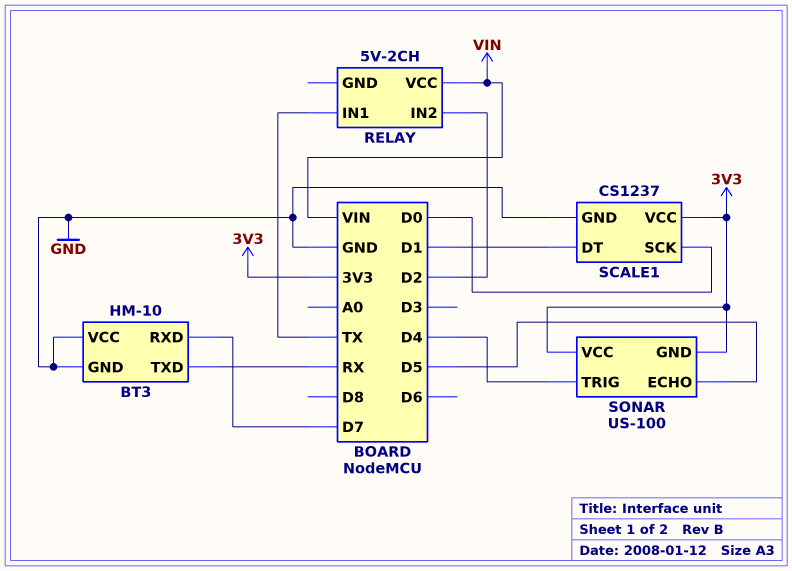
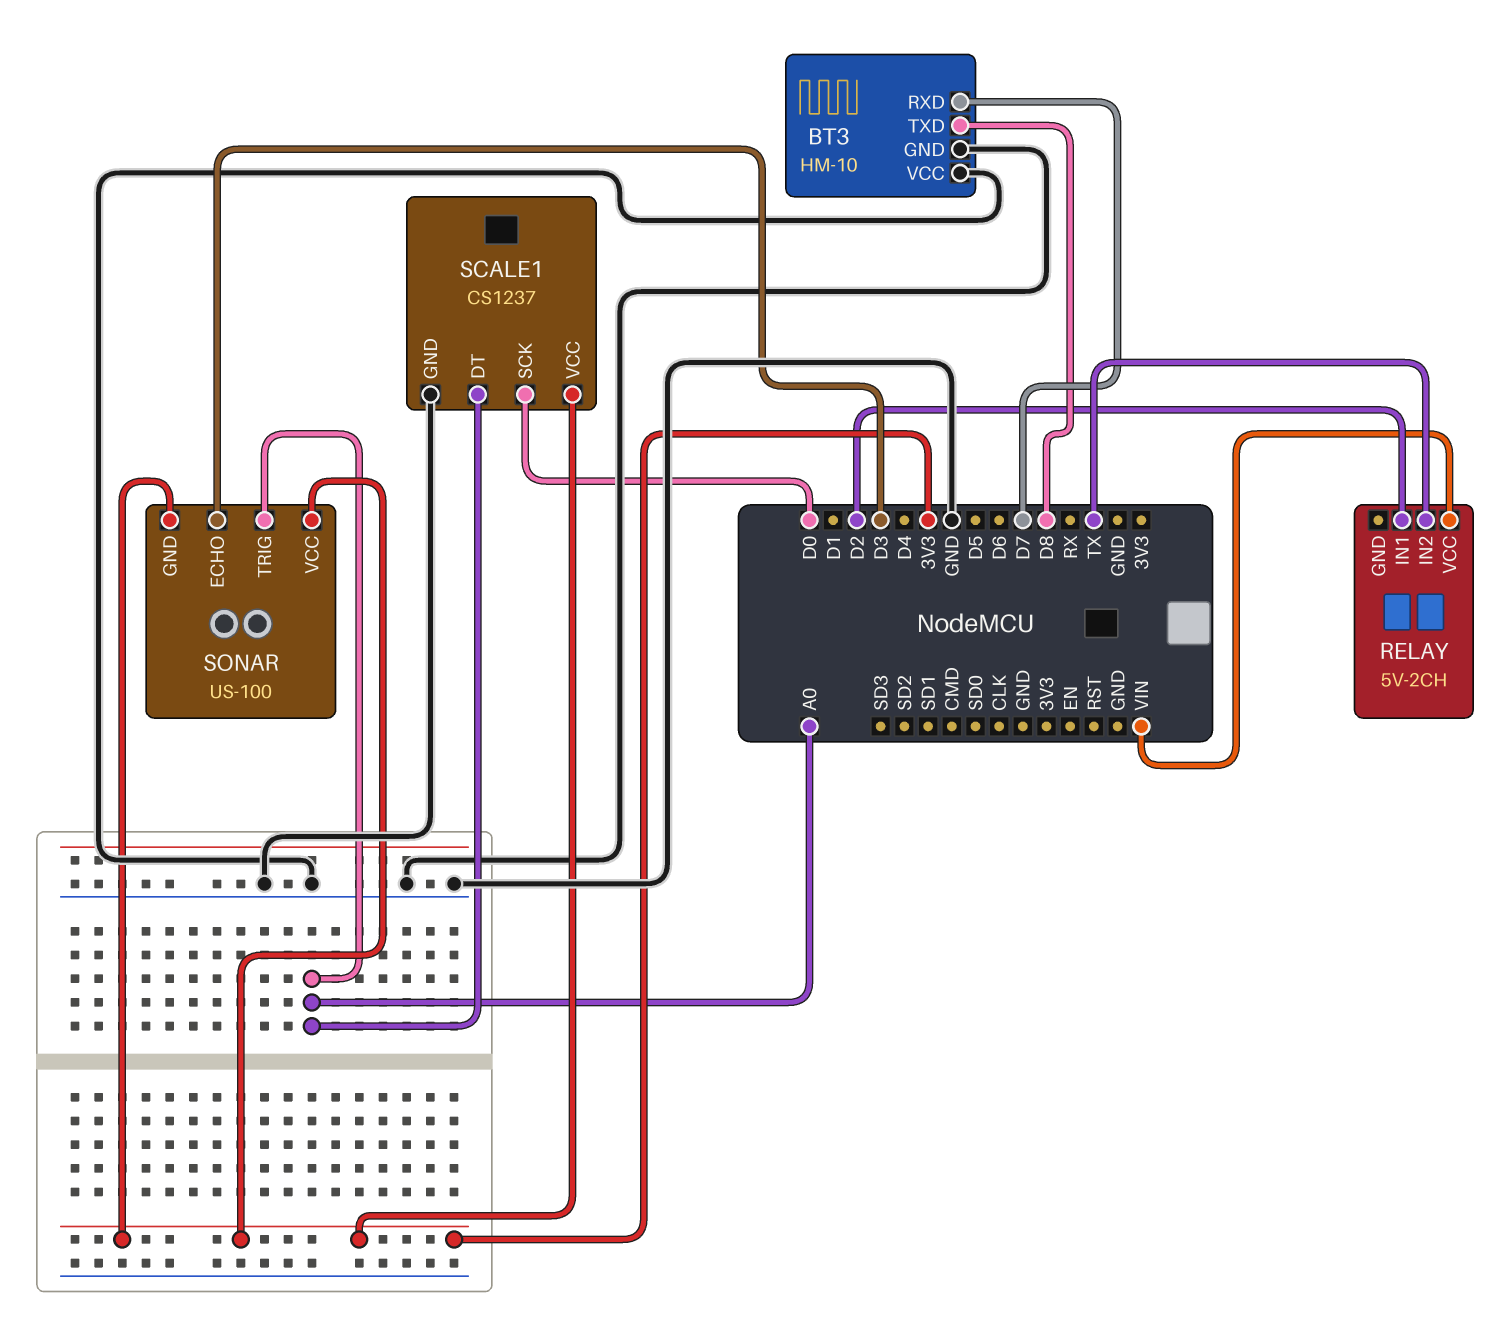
BT3 pin TXD: RX -> D8
RELAY pin IN1: TX -> D2
RELAY pin IN2: D2 -> TX
SCALE1 pin DT: D1 -> A0
SONAR pin ECHO: D5 -> D3
SONAR pin TRIG: D4 -> A0

